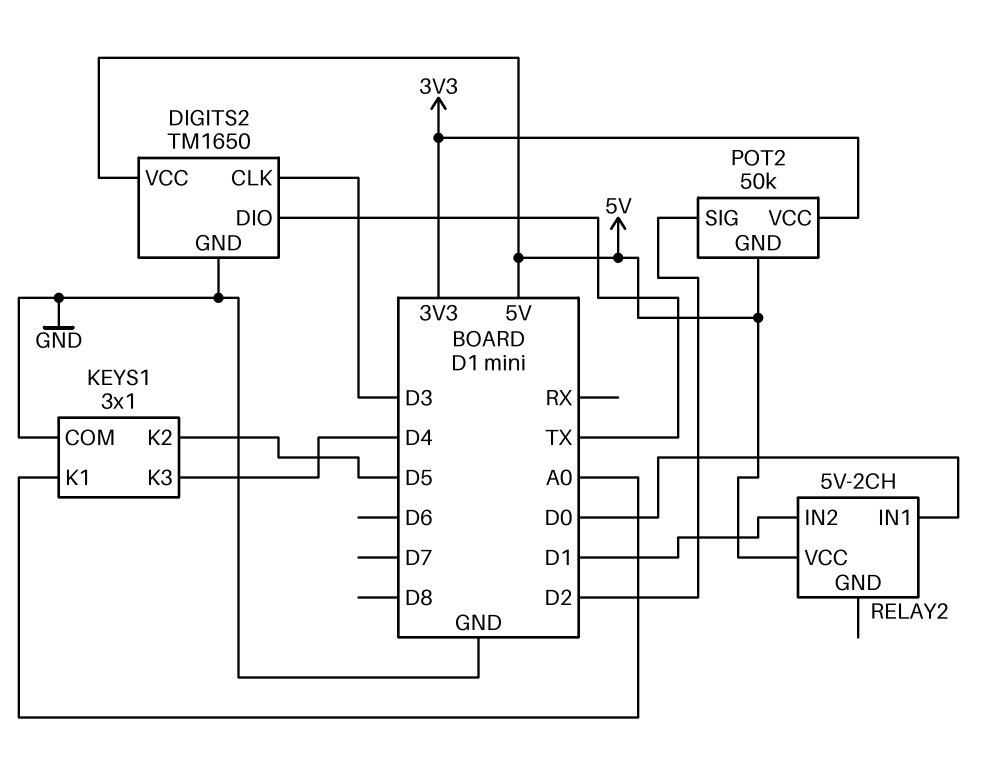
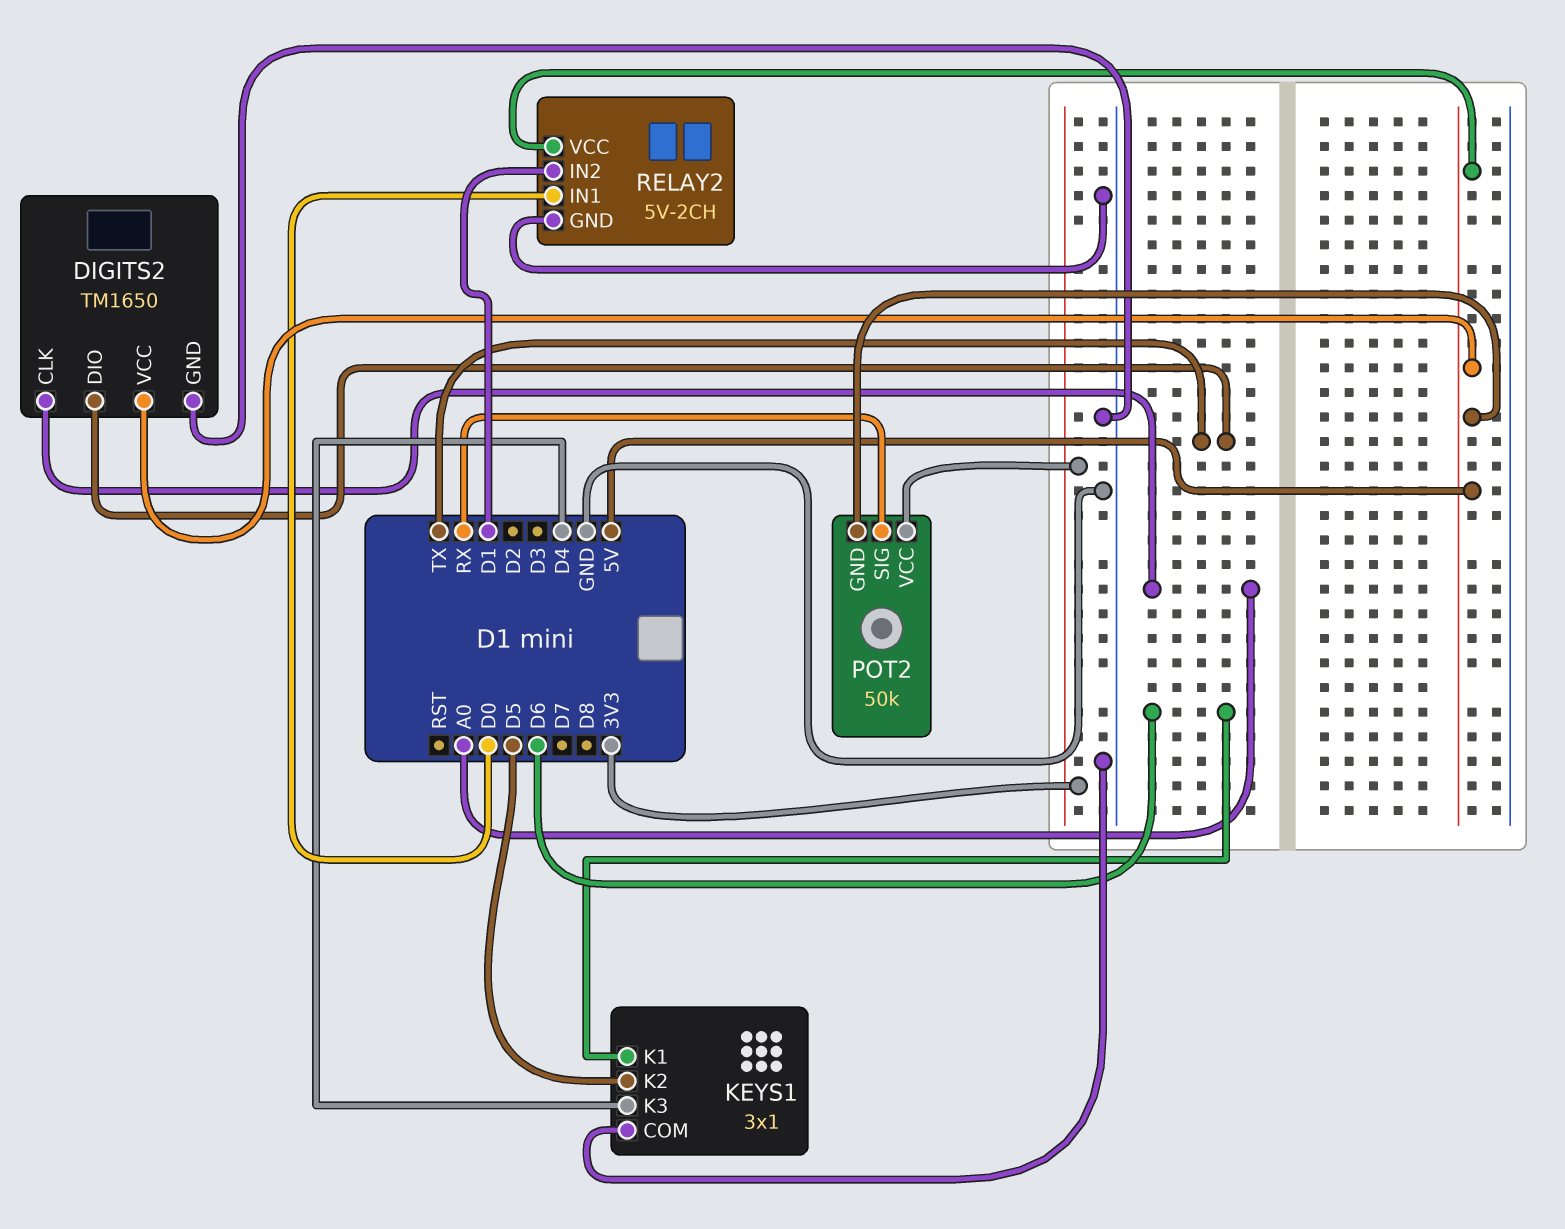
DIGITS2 pin CLK: D3 -> A0
KEYS1 pin K1: A0 -> D6
POT2 pin SIG: D2 -> RX
RELAY2 pin GND: none -> GND

